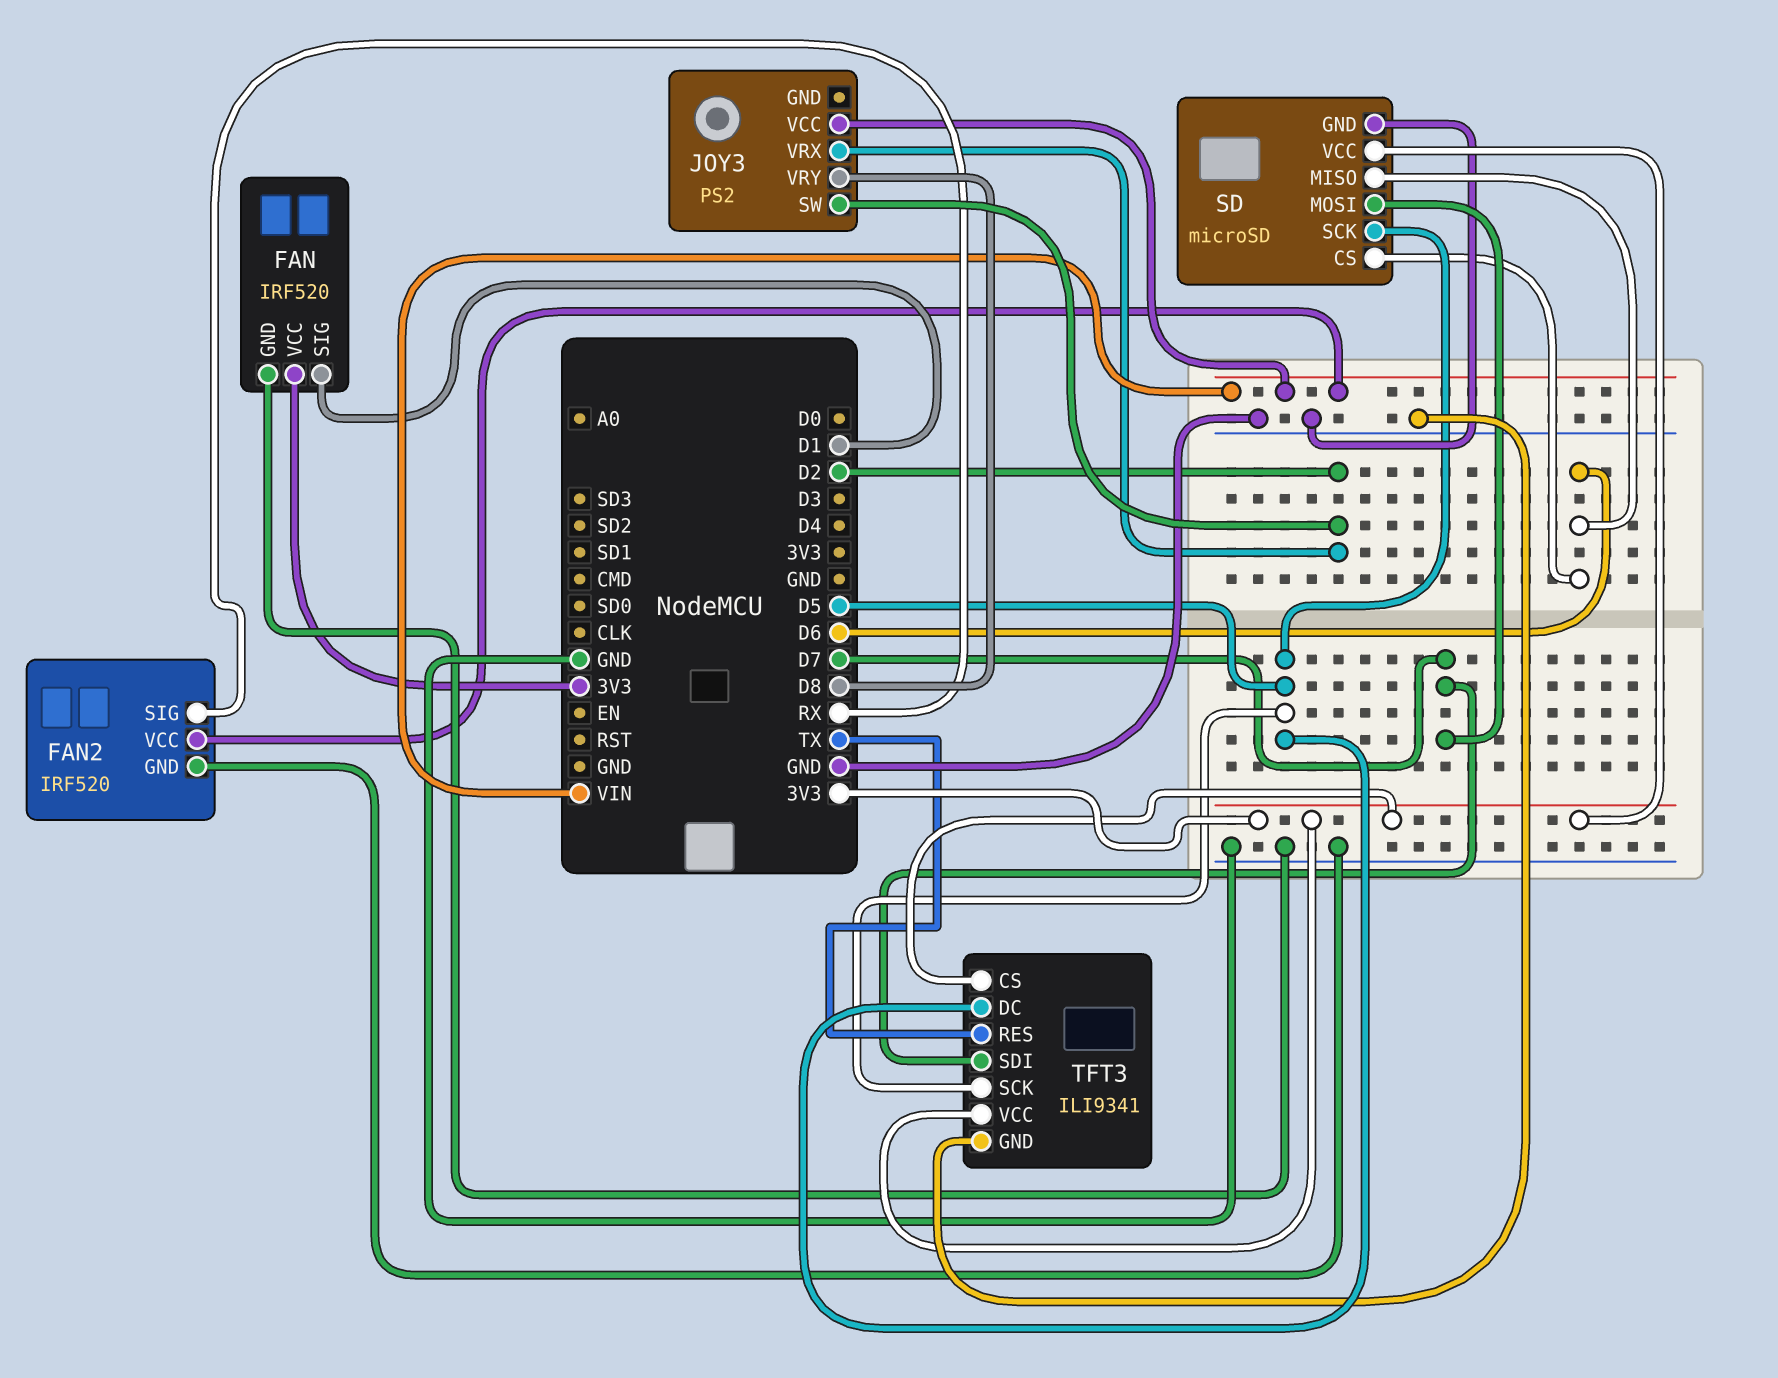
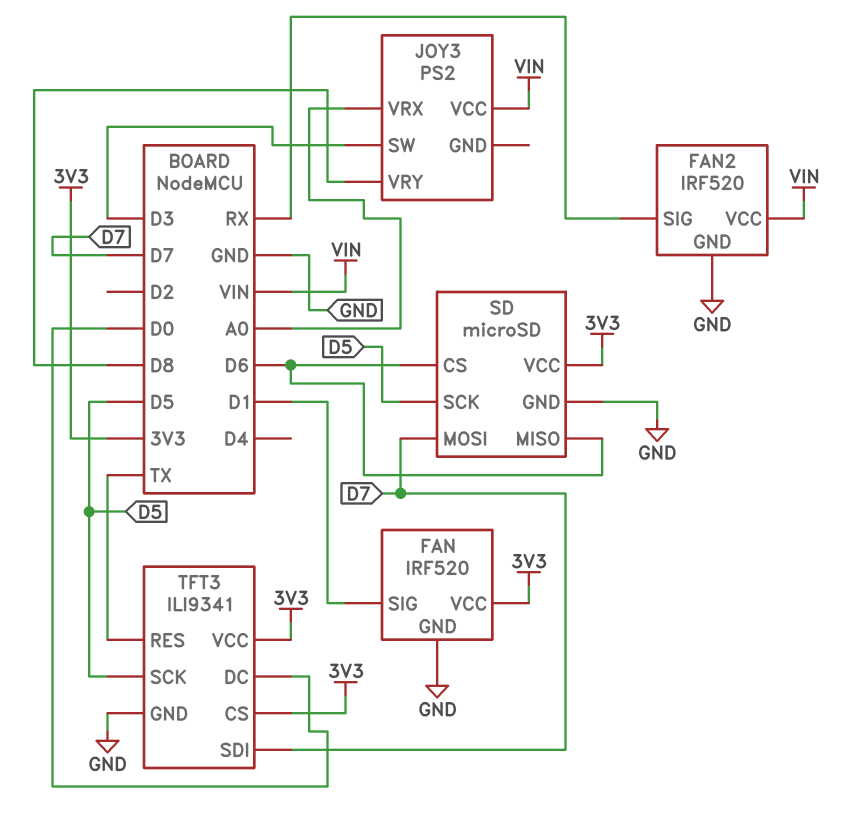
JOY3 pin SW: D2 -> D3
JOY3 pin VRX: D2 -> A0
TFT3 pin DC: D5 -> D0

